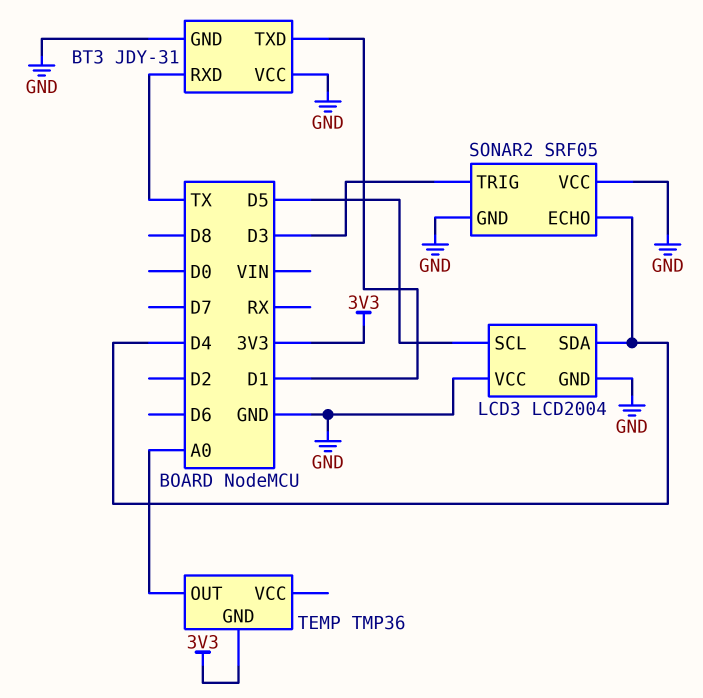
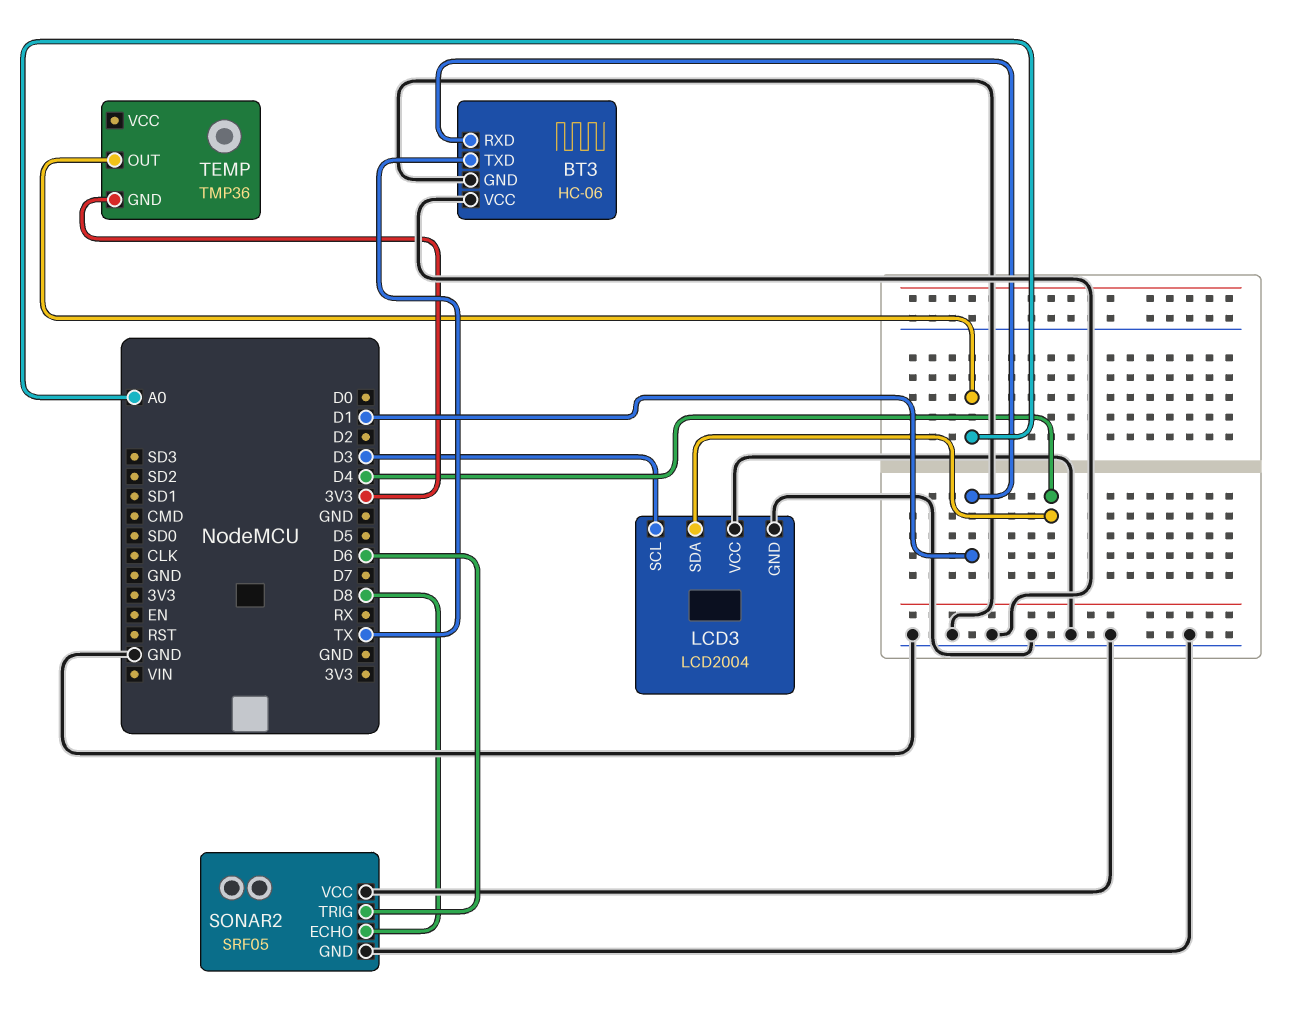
BT3: JDY-31 -> HC-06
BT3 pin RXD: TX -> D1
BT3 pin TXD: D1 -> TX
LCD3 pin SCL: D5 -> D3
SONAR2 pin ECHO: D4 -> D8
SONAR2 pin TRIG: D3 -> D6

